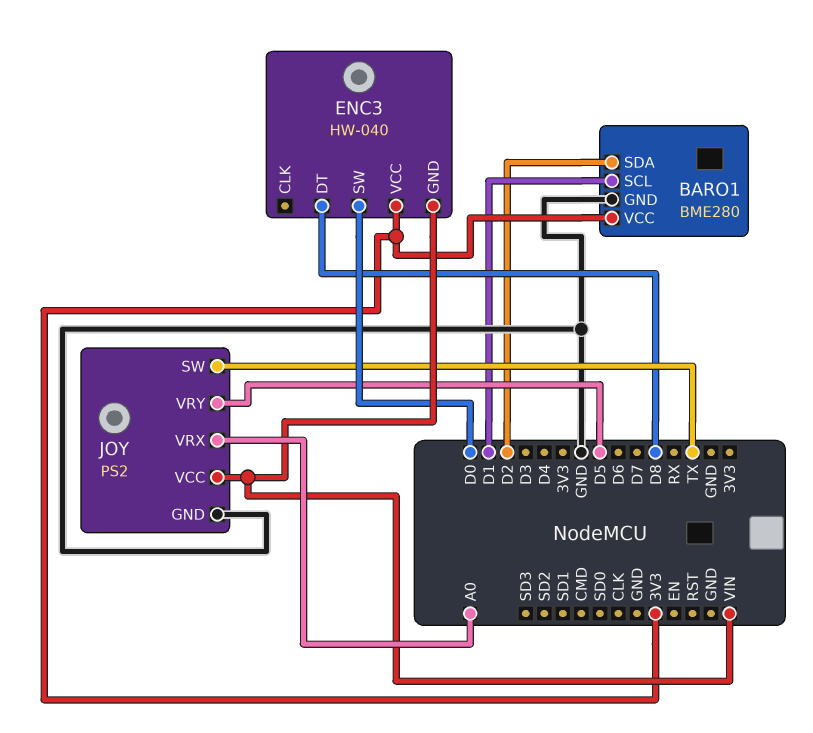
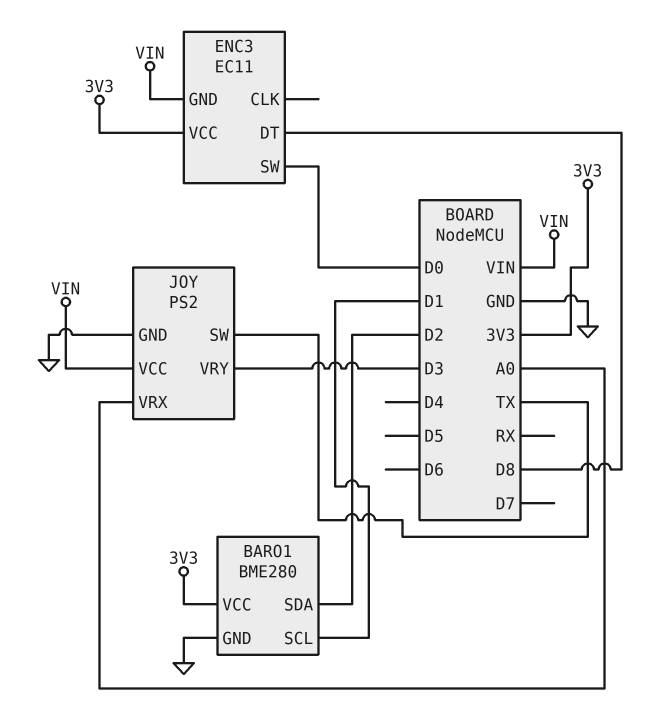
ENC3: HW-040 -> EC11
JOY pin VRY: D5 -> D3

